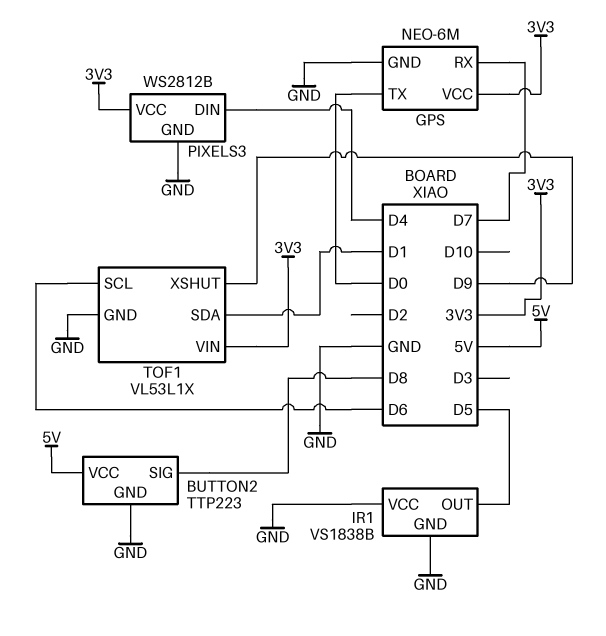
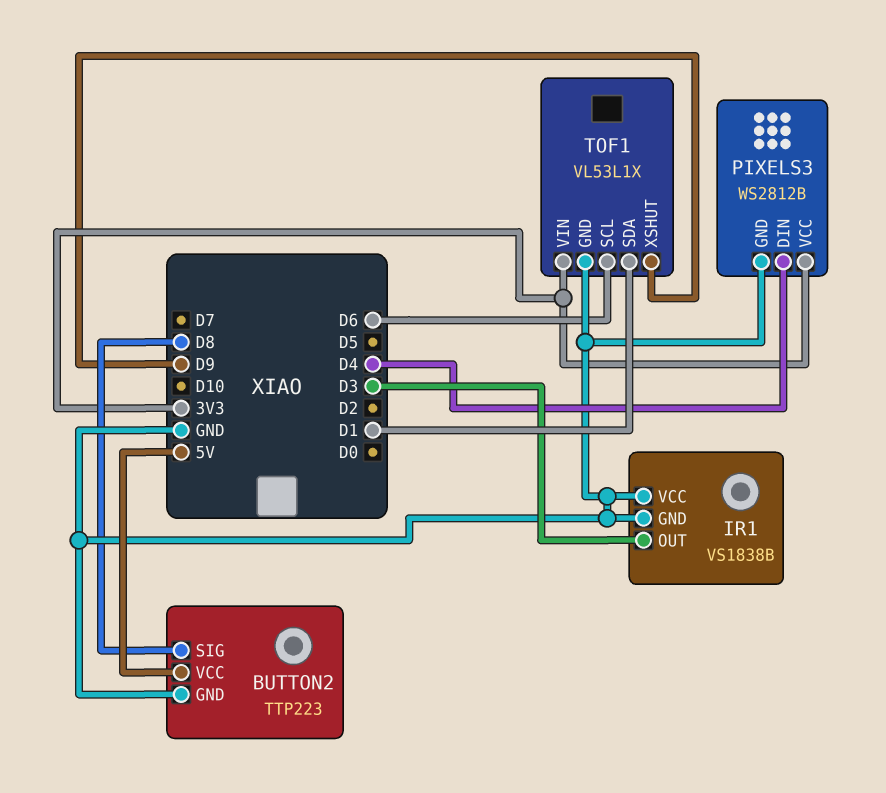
GPS: NEO-6M -> none
GPS pin GND: GND -> none
GPS pin RX: D7 -> none
GPS pin TX: D0 -> none
GPS pin VCC: 3V3 -> none
IR1 pin OUT: D5 -> D3

